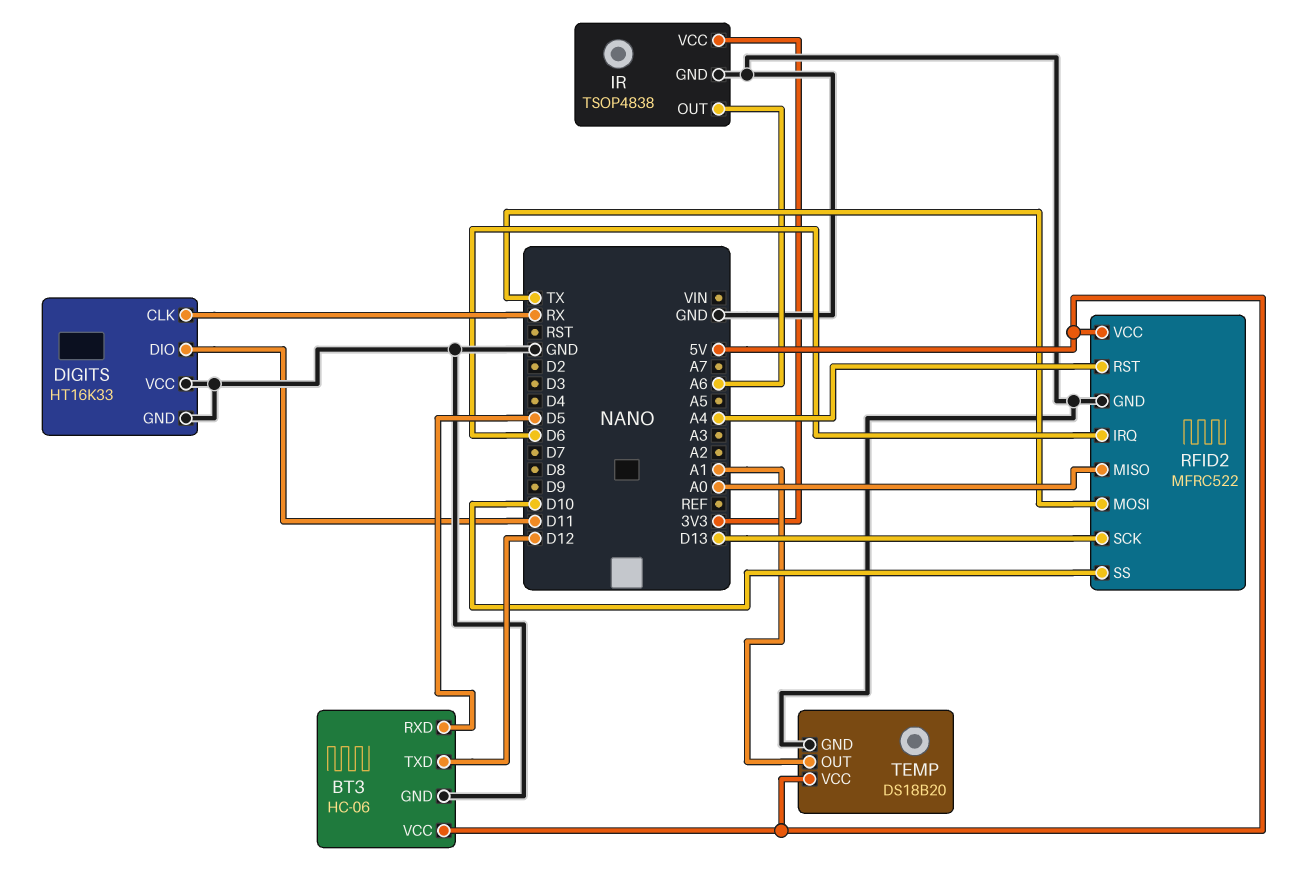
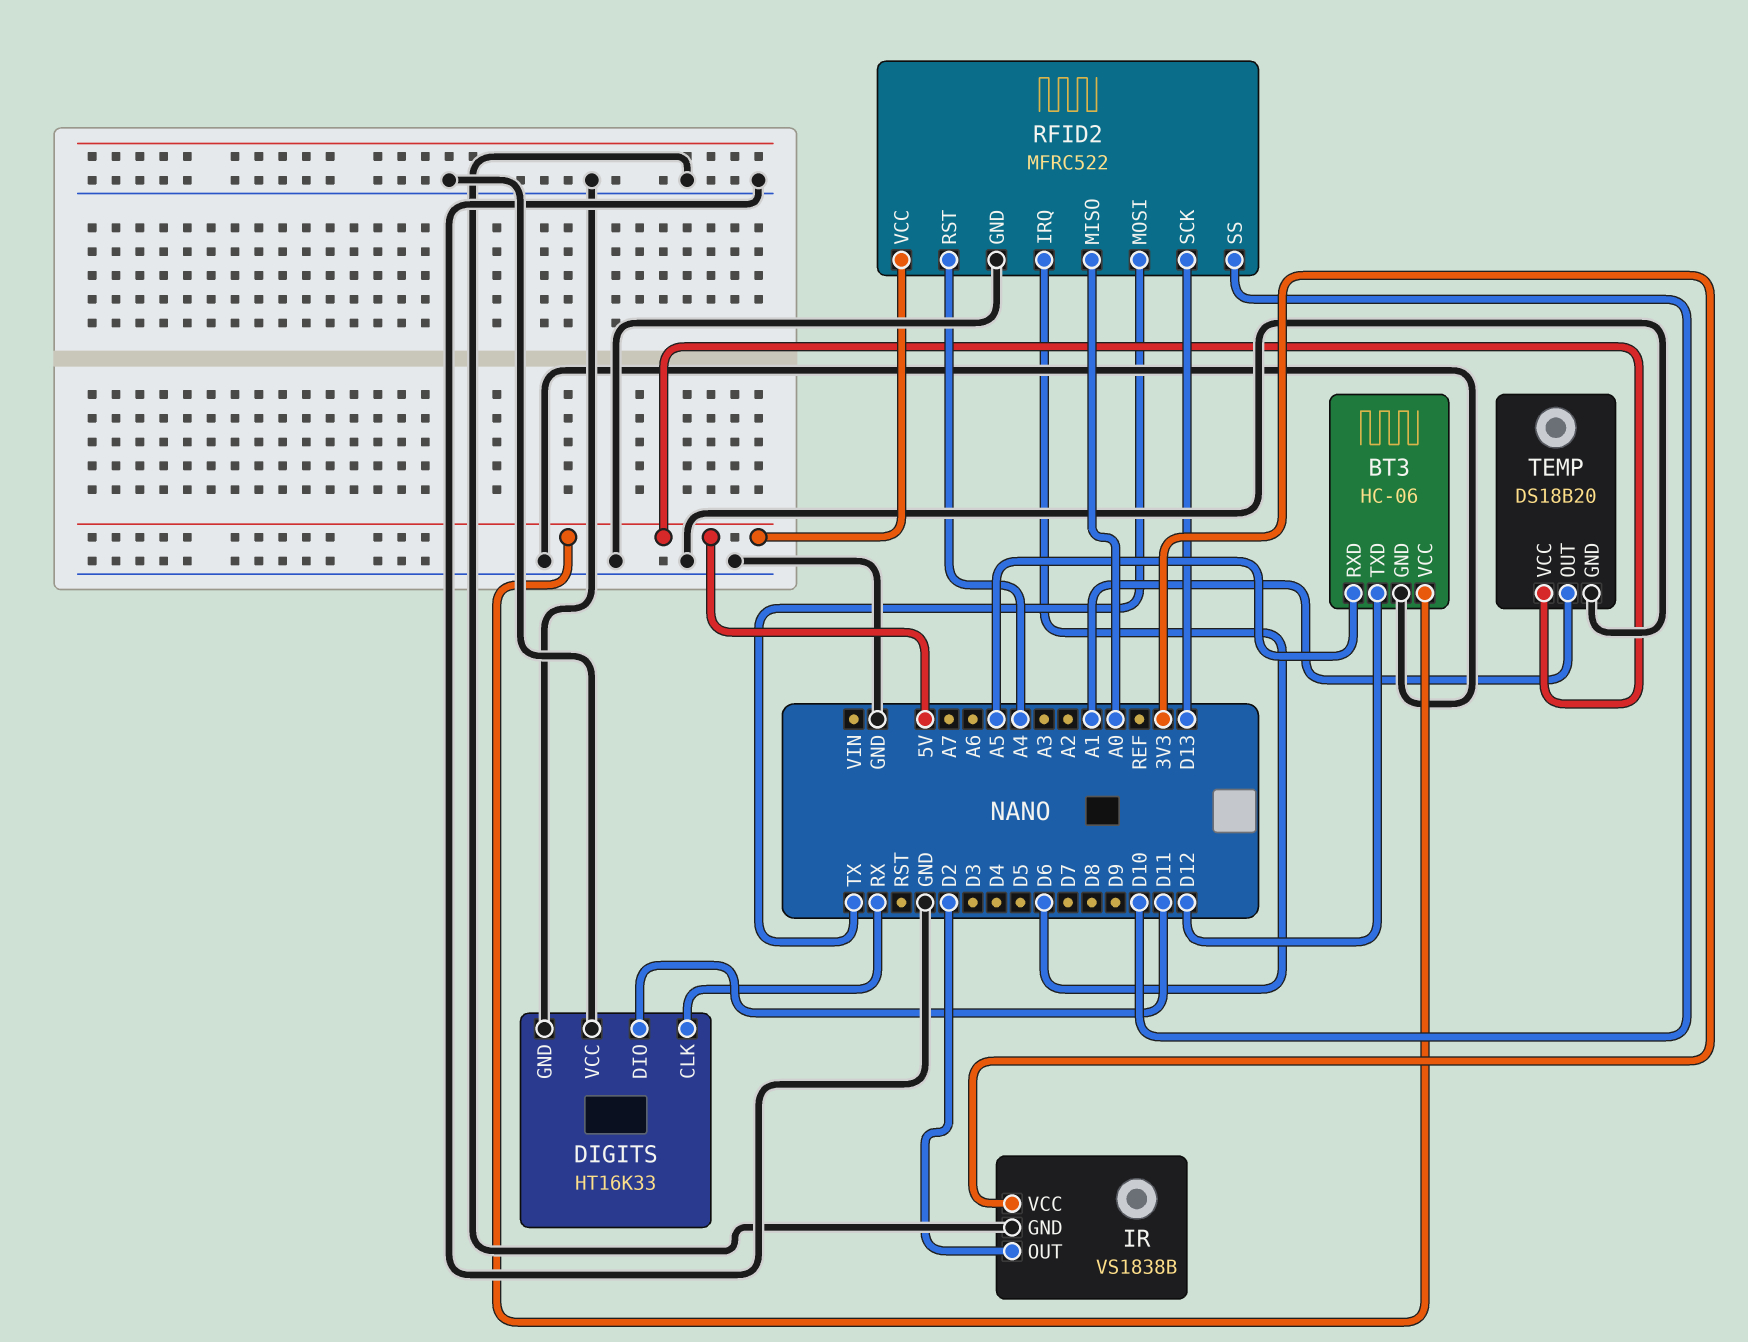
BT3 pin RXD: D5 -> A5
IR: TSOP4838 -> VS1838B
IR pin OUT: A6 -> D2

